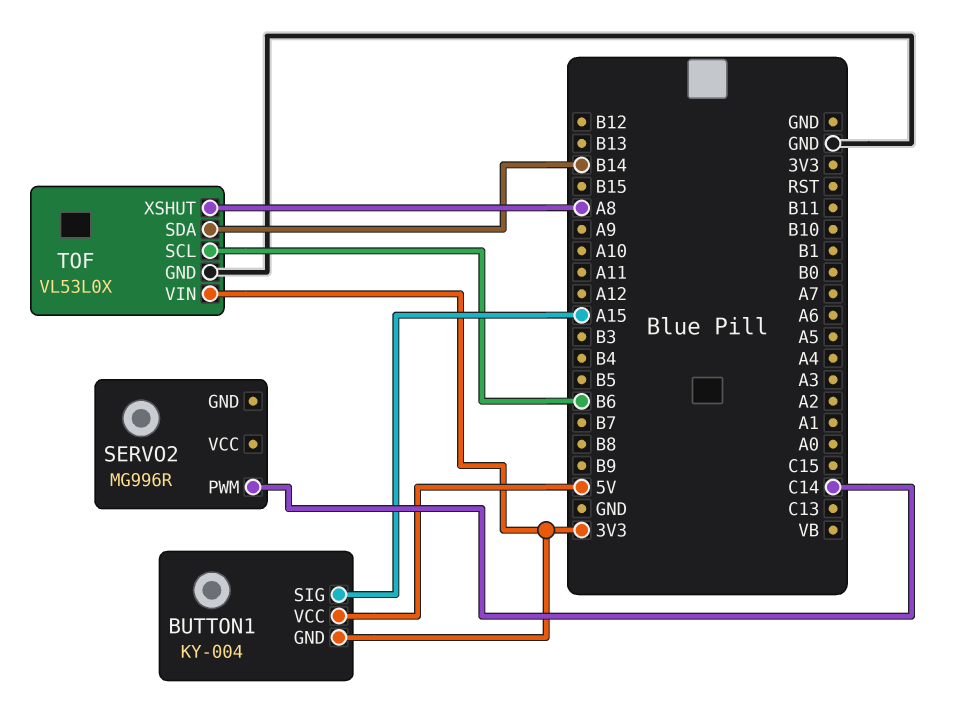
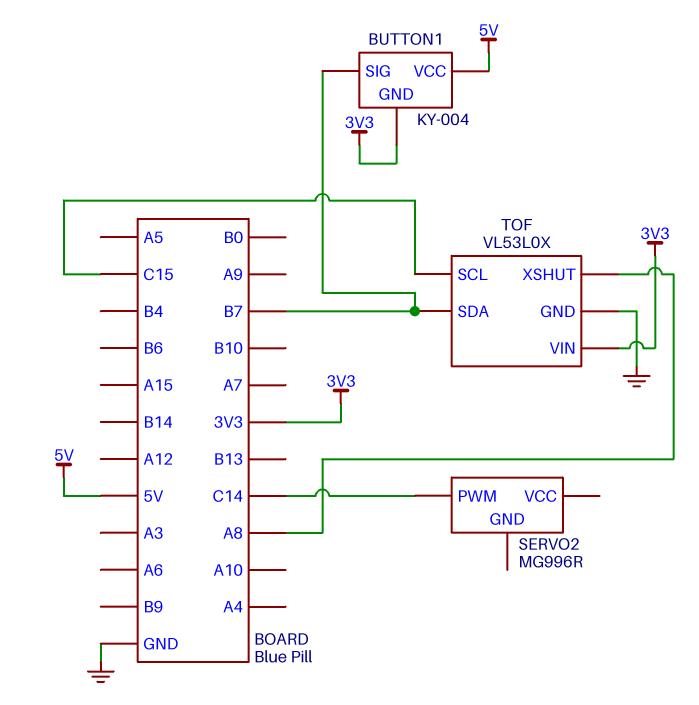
BUTTON1 pin SIG: A15 -> B7
TOF pin SCL: B6 -> C15
TOF pin SDA: B14 -> B7

